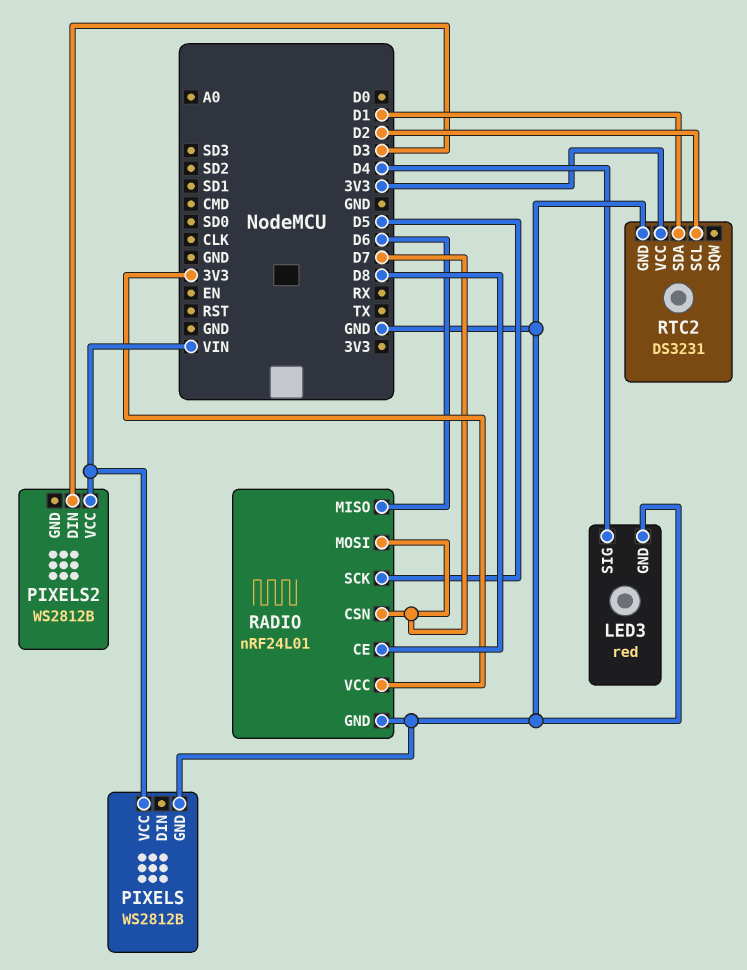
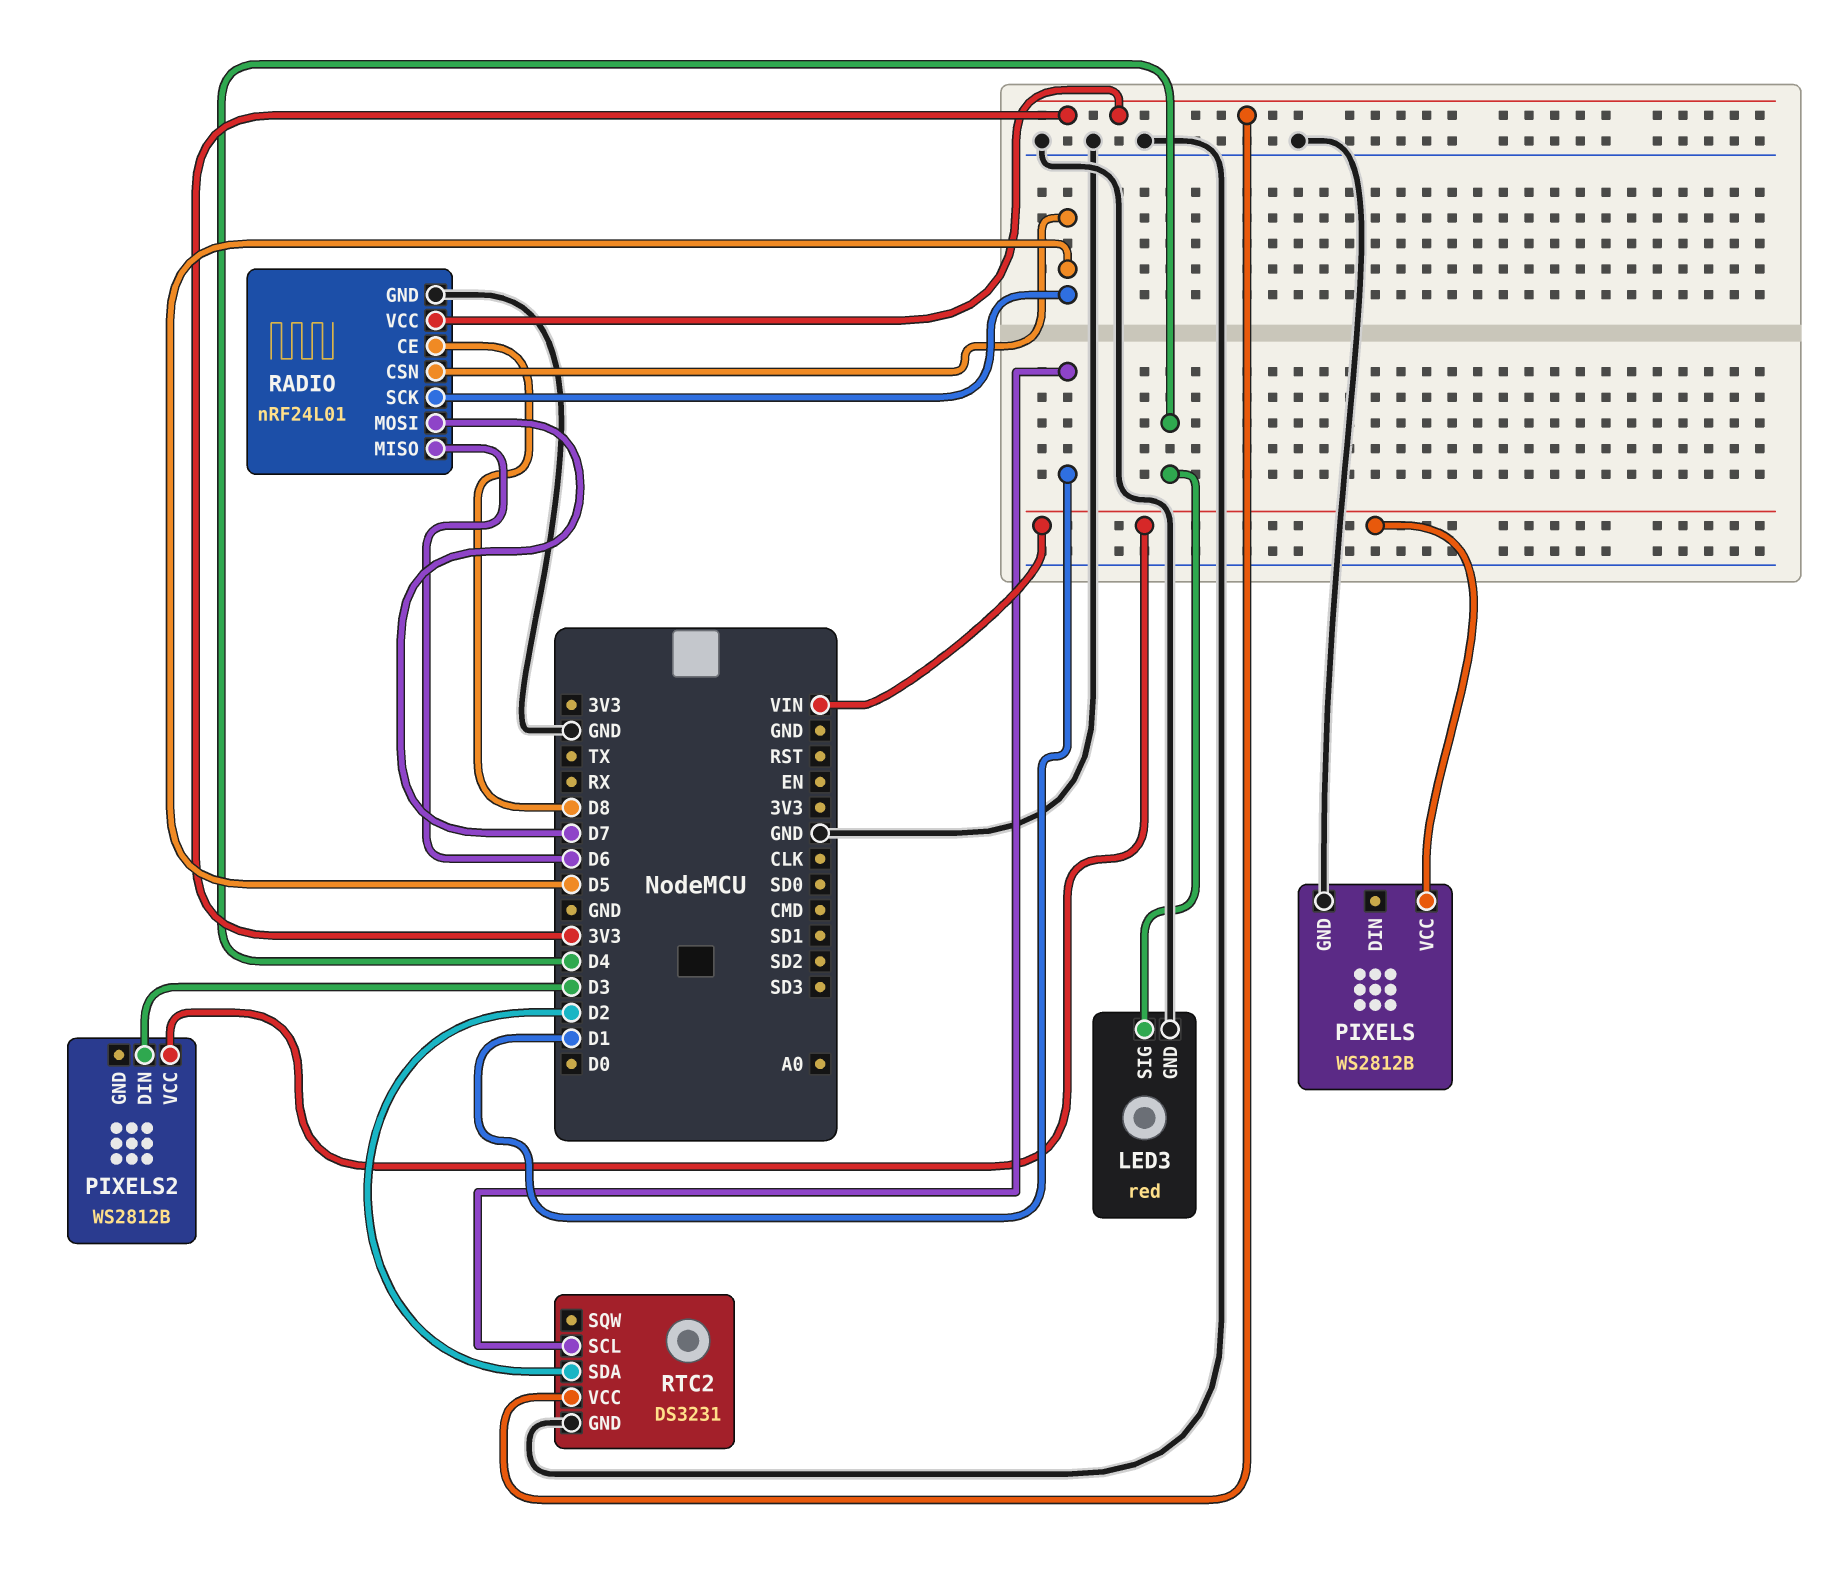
RADIO pin CSN: D7 -> D5
RTC2 pin SCL: D2 -> D1
RTC2 pin SDA: D1 -> D2

